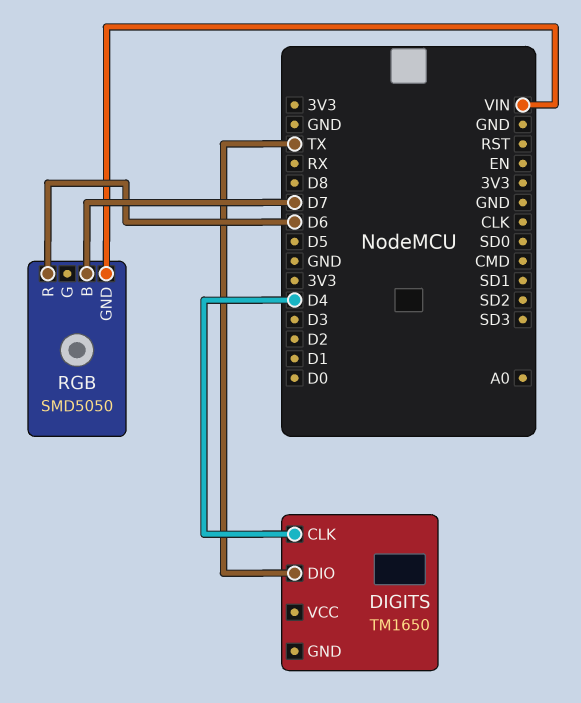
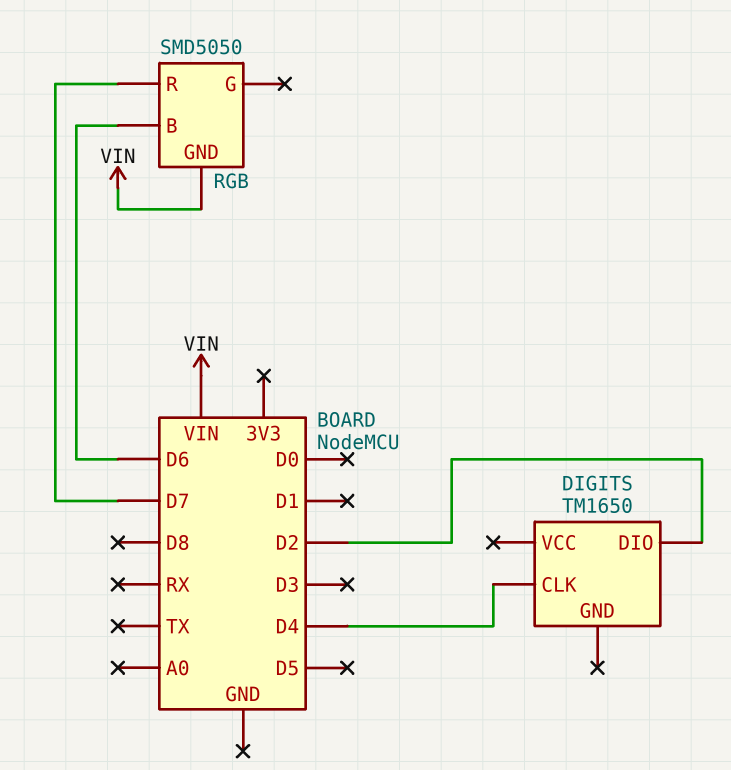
DIGITS pin DIO: TX -> D2
RGB pin B: D7 -> D6
RGB pin R: D6 -> D7

